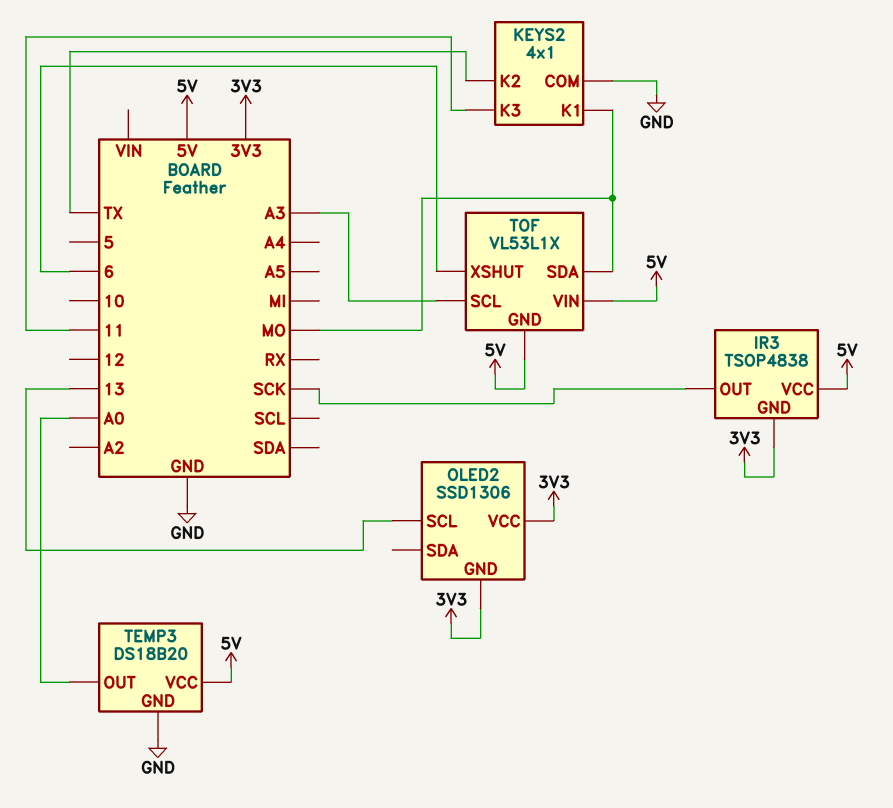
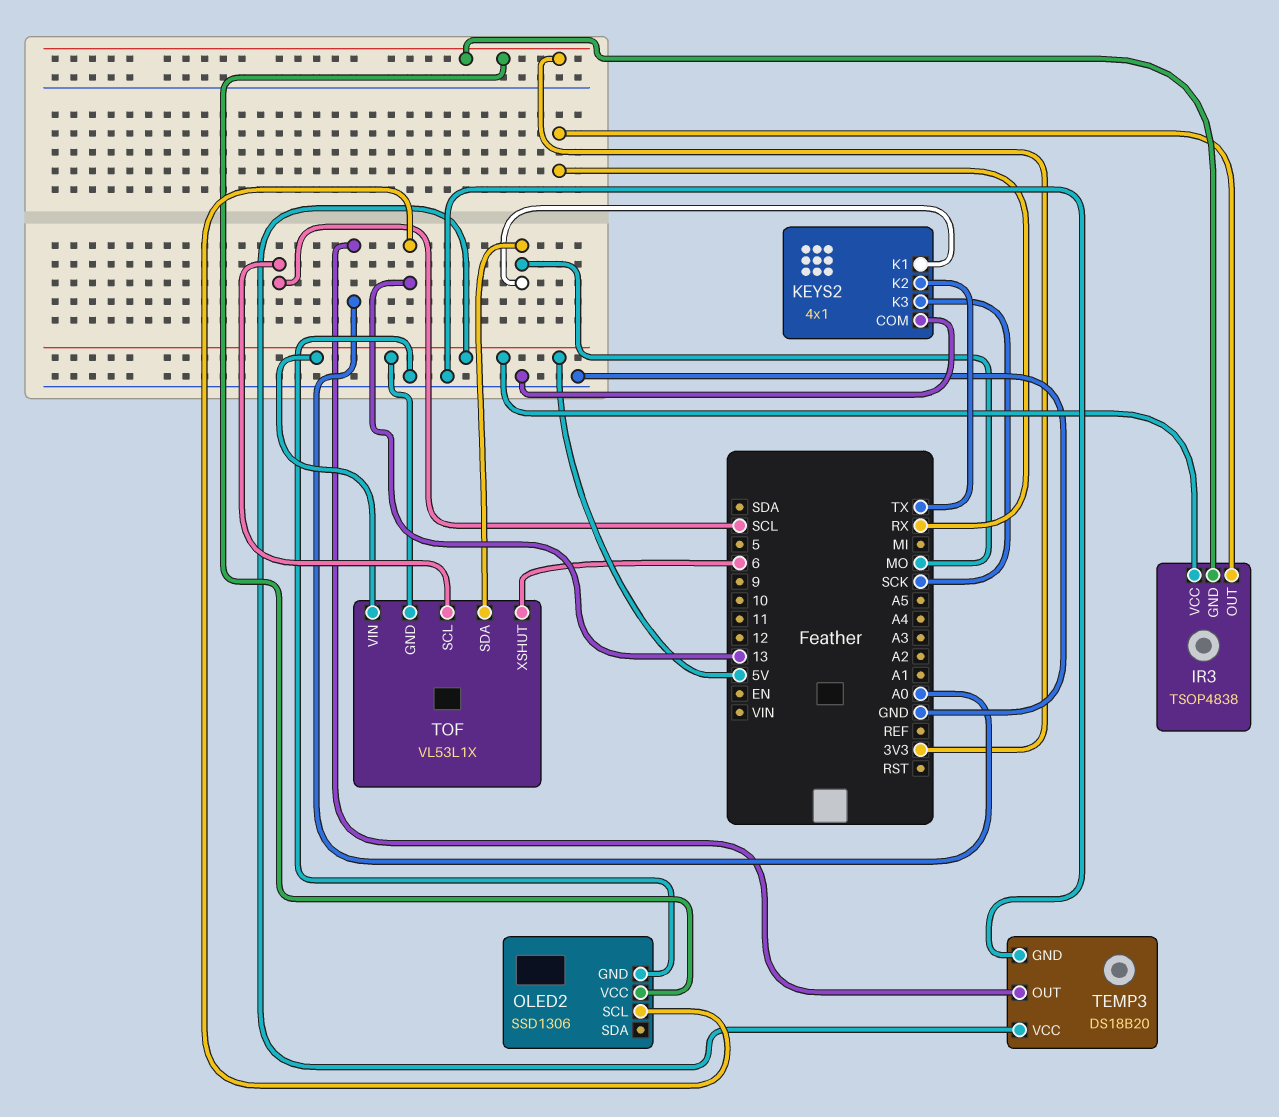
IR3 pin OUT: SCK -> RX
KEYS2 pin K3: 11 -> SCK
OLED2 pin GND: 3V3 -> GND
TOF pin SCL: A3 -> SCL

